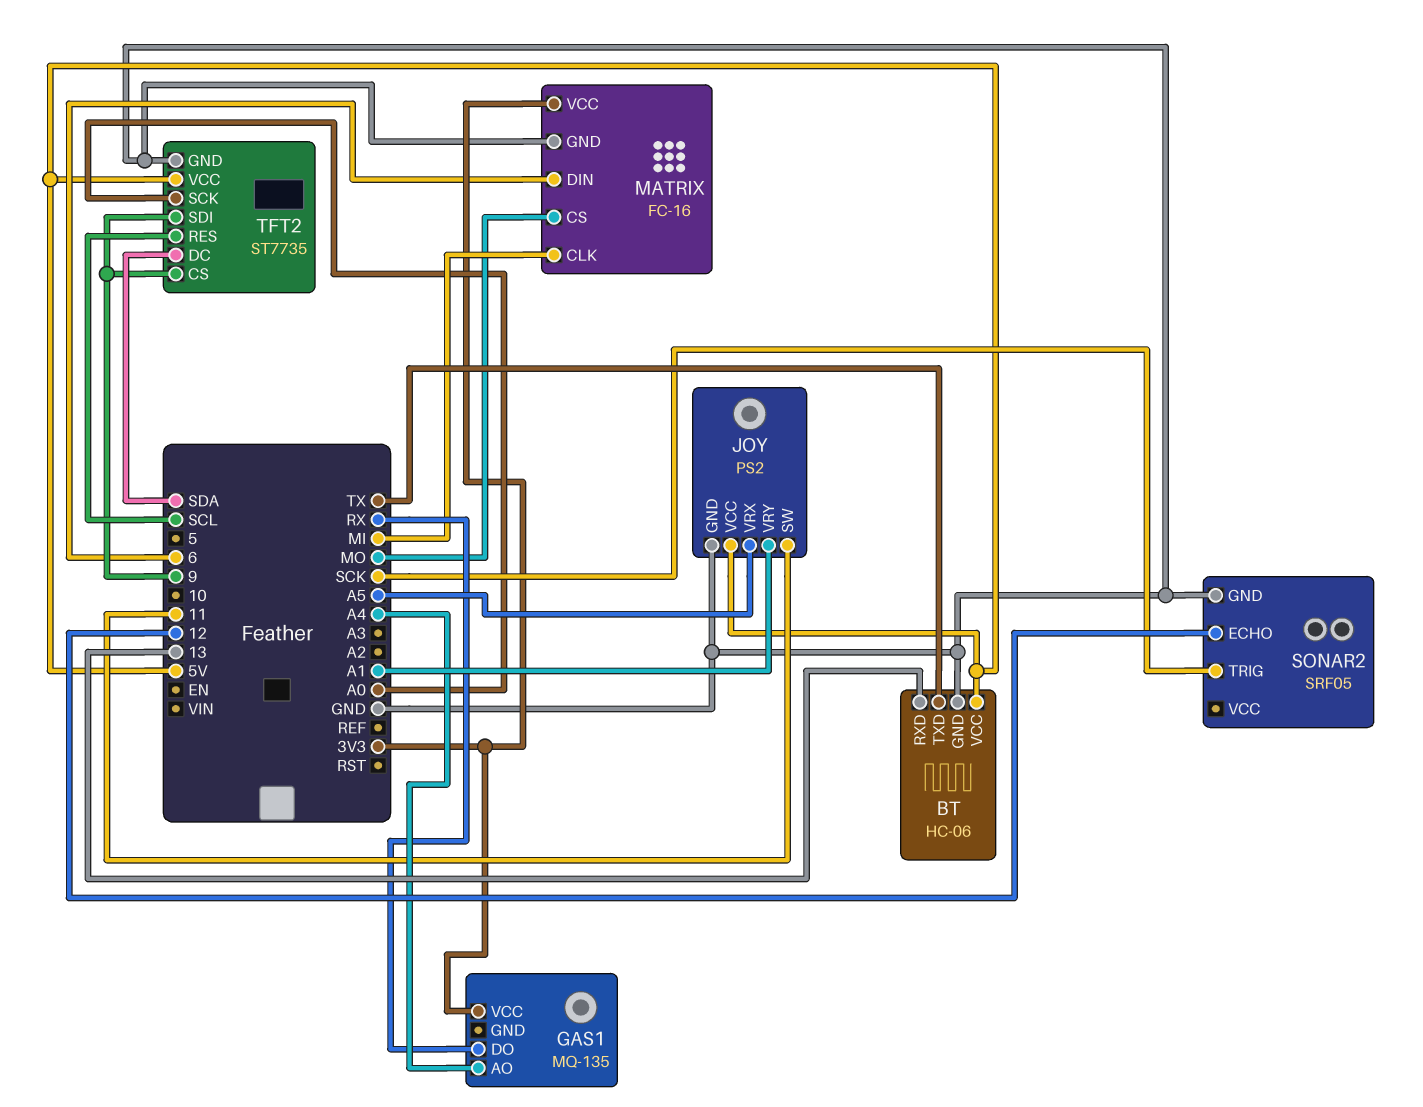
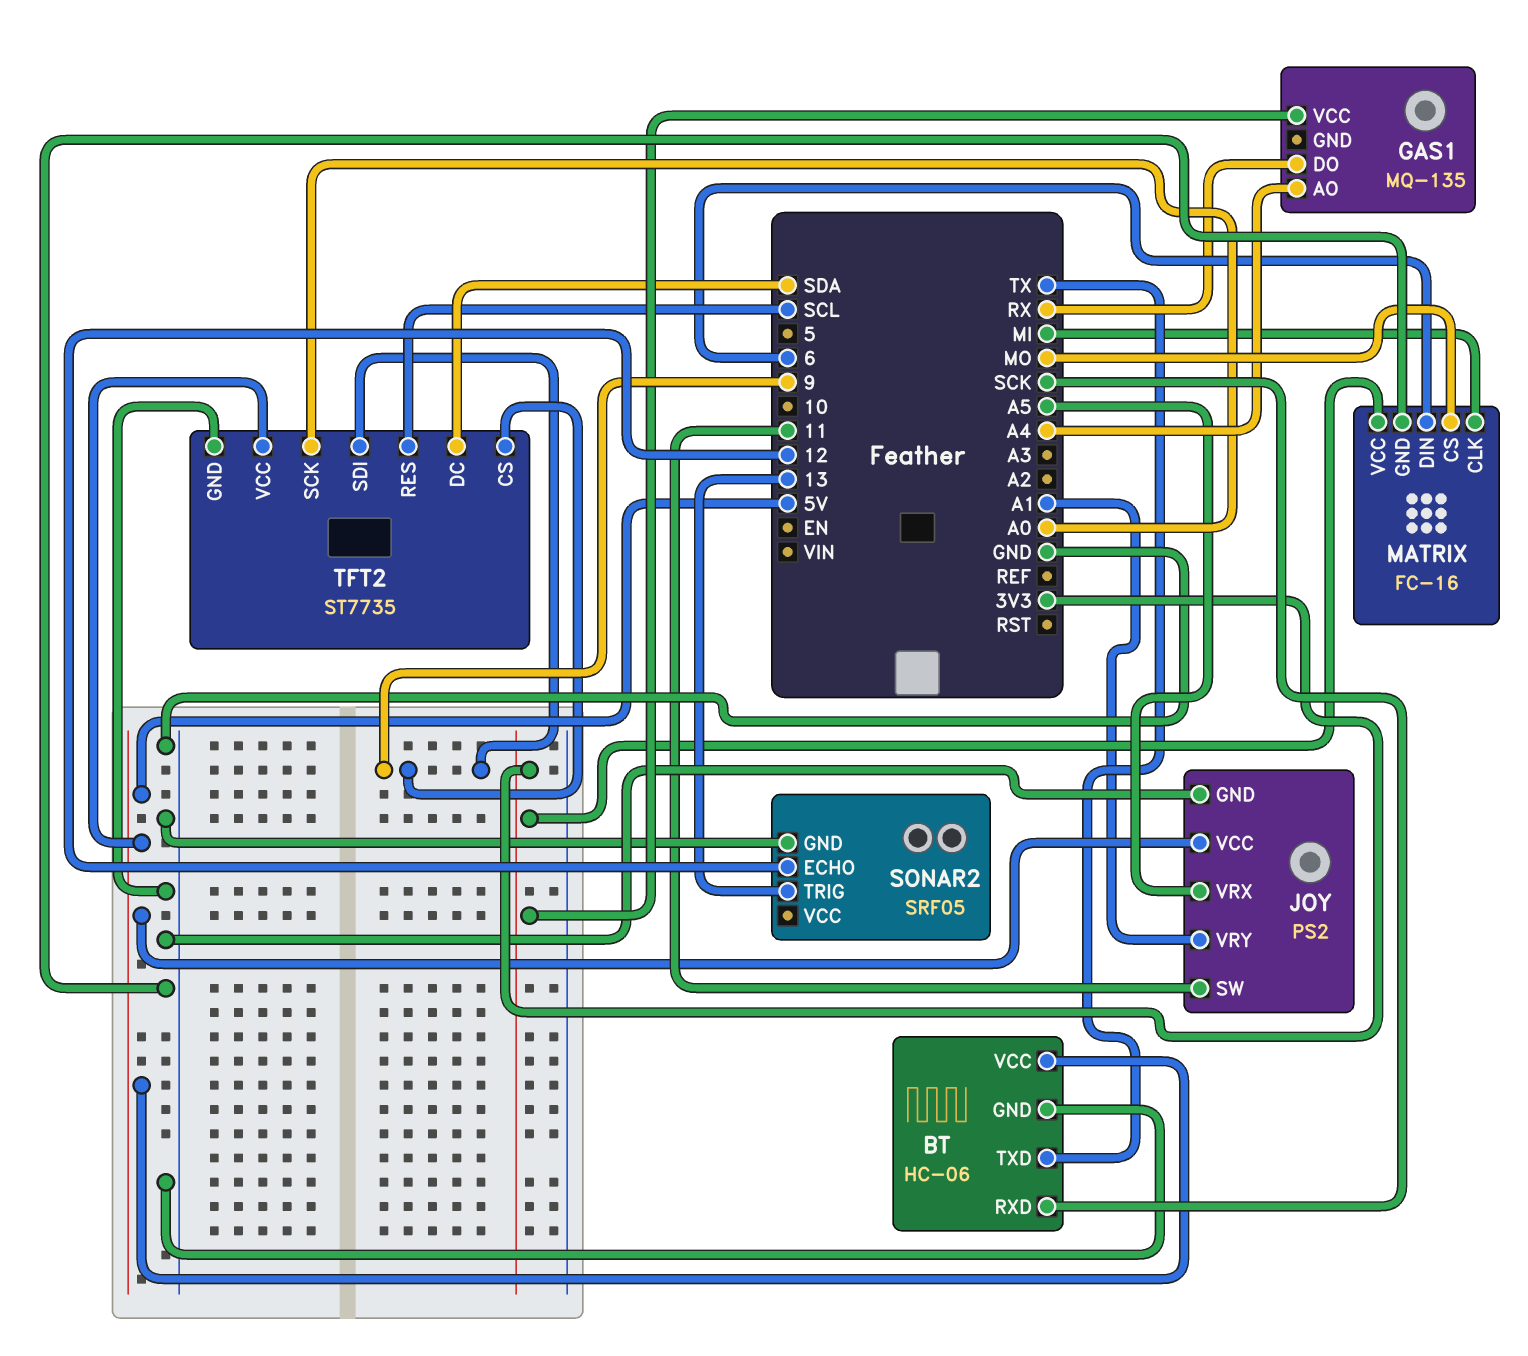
BT pin RXD: 13 -> SCK
SONAR2 pin TRIG: SCK -> 13

